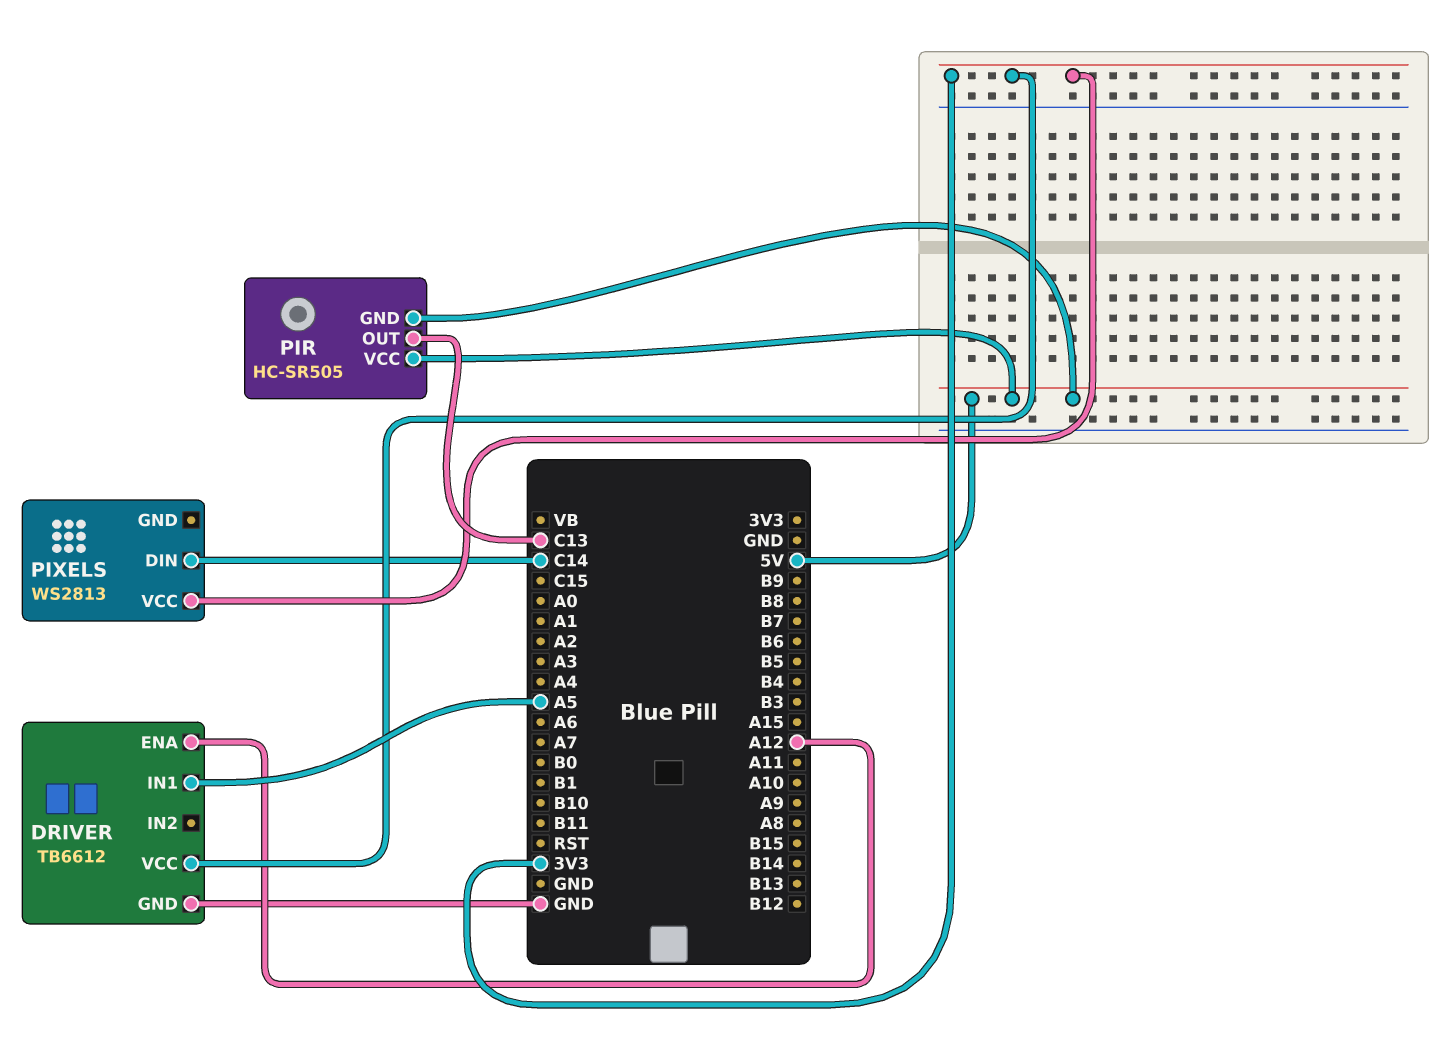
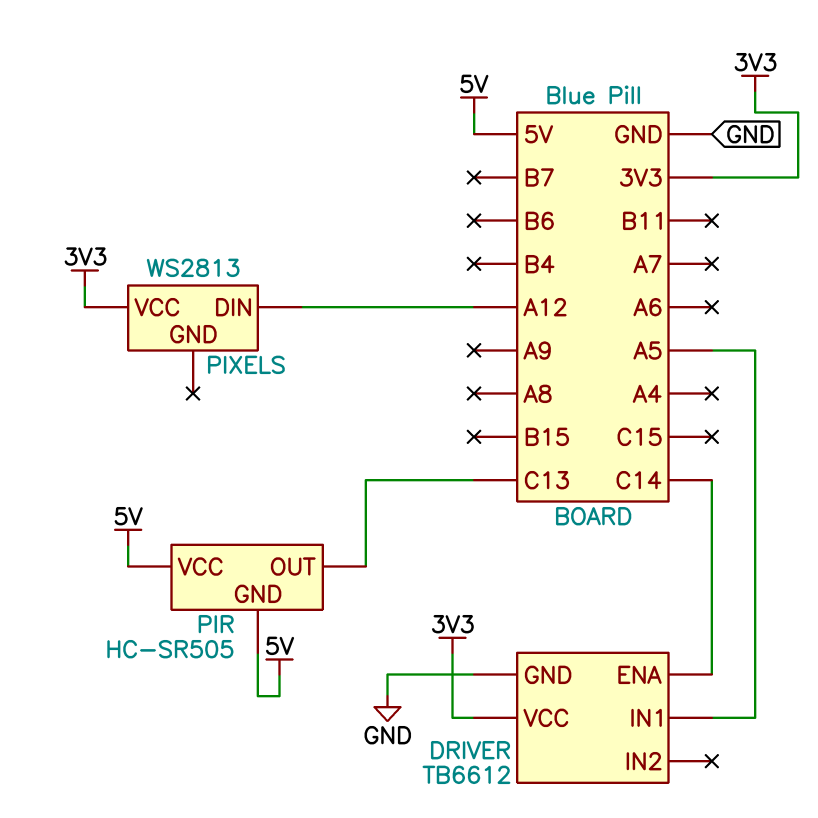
DRIVER pin ENA: A12 -> C14
PIXELS pin DIN: C14 -> A12

